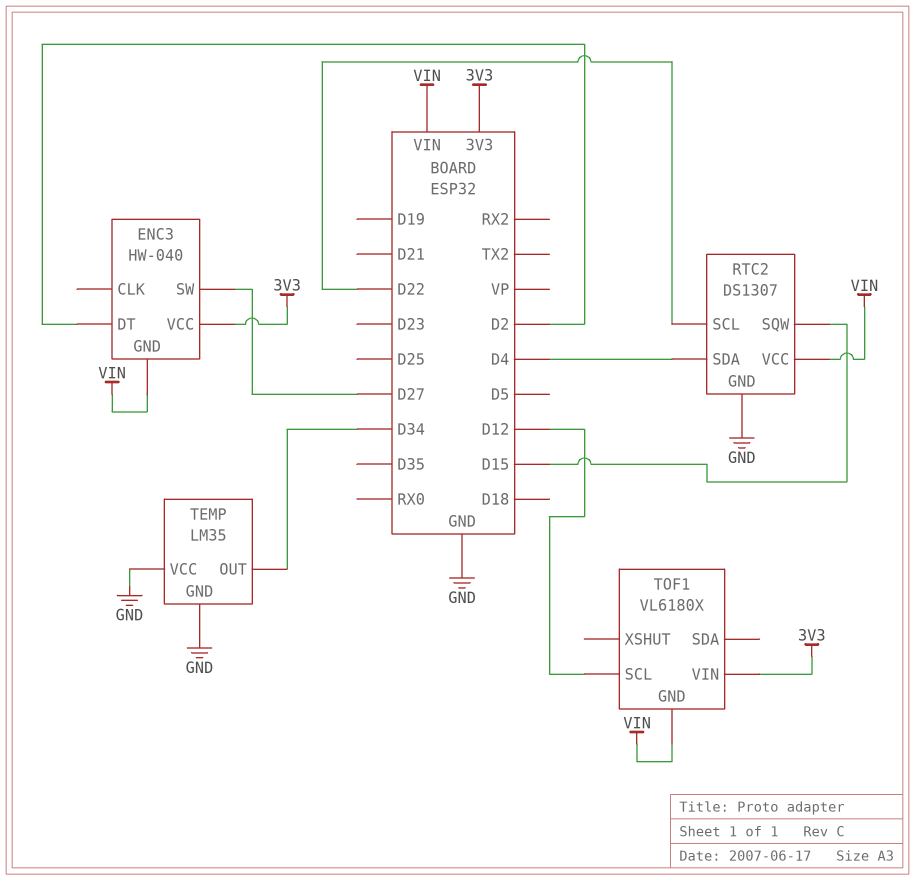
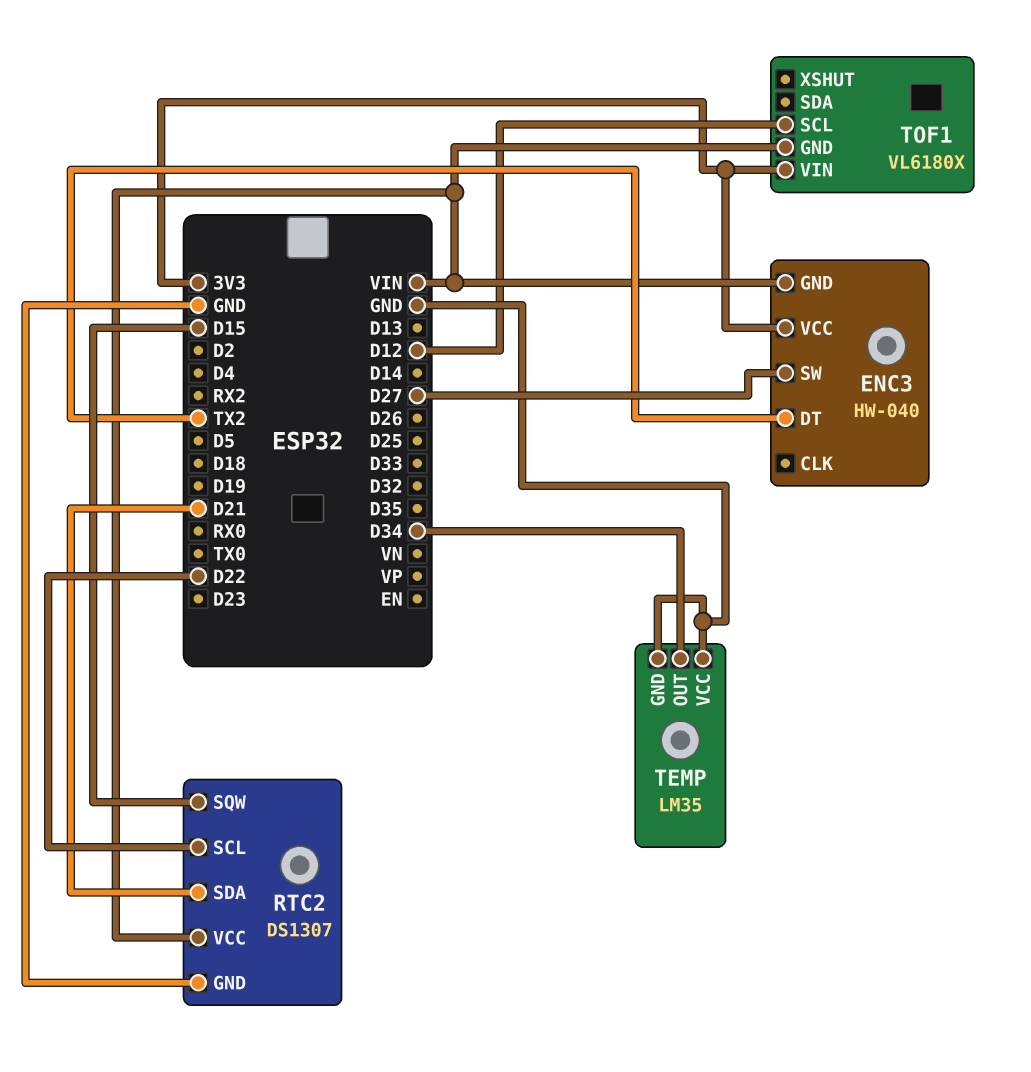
ENC3 pin DT: D2 -> TX2
RTC2 pin SDA: D4 -> D21

